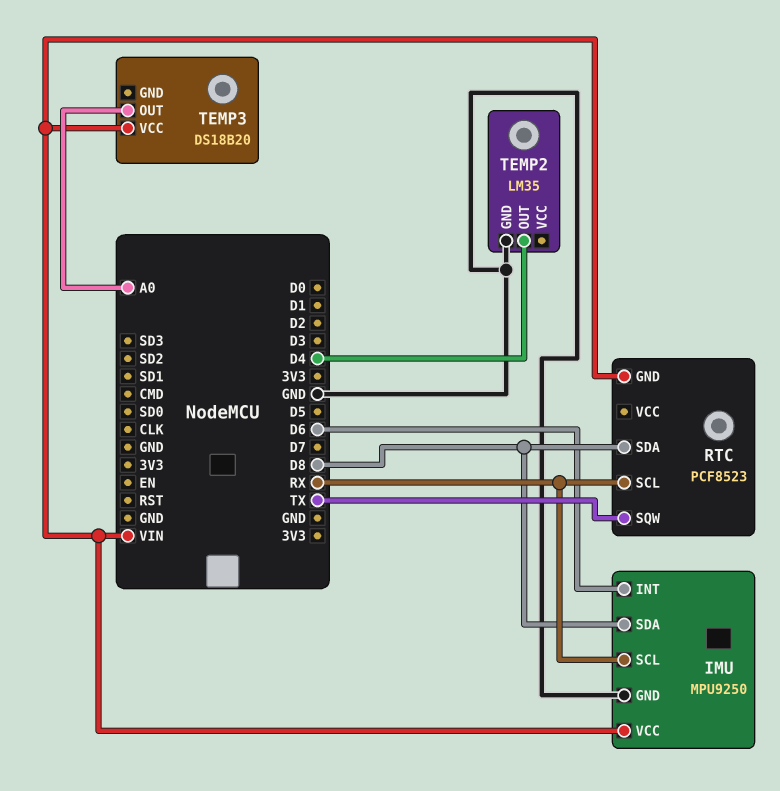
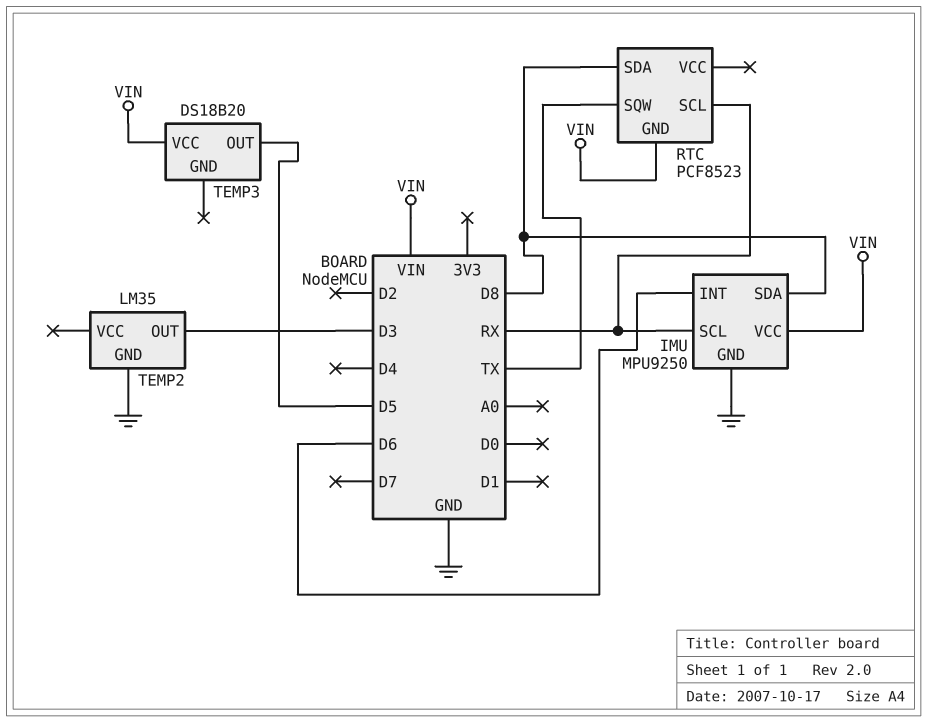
TEMP2 pin OUT: D4 -> D3
TEMP3 pin OUT: A0 -> D5

